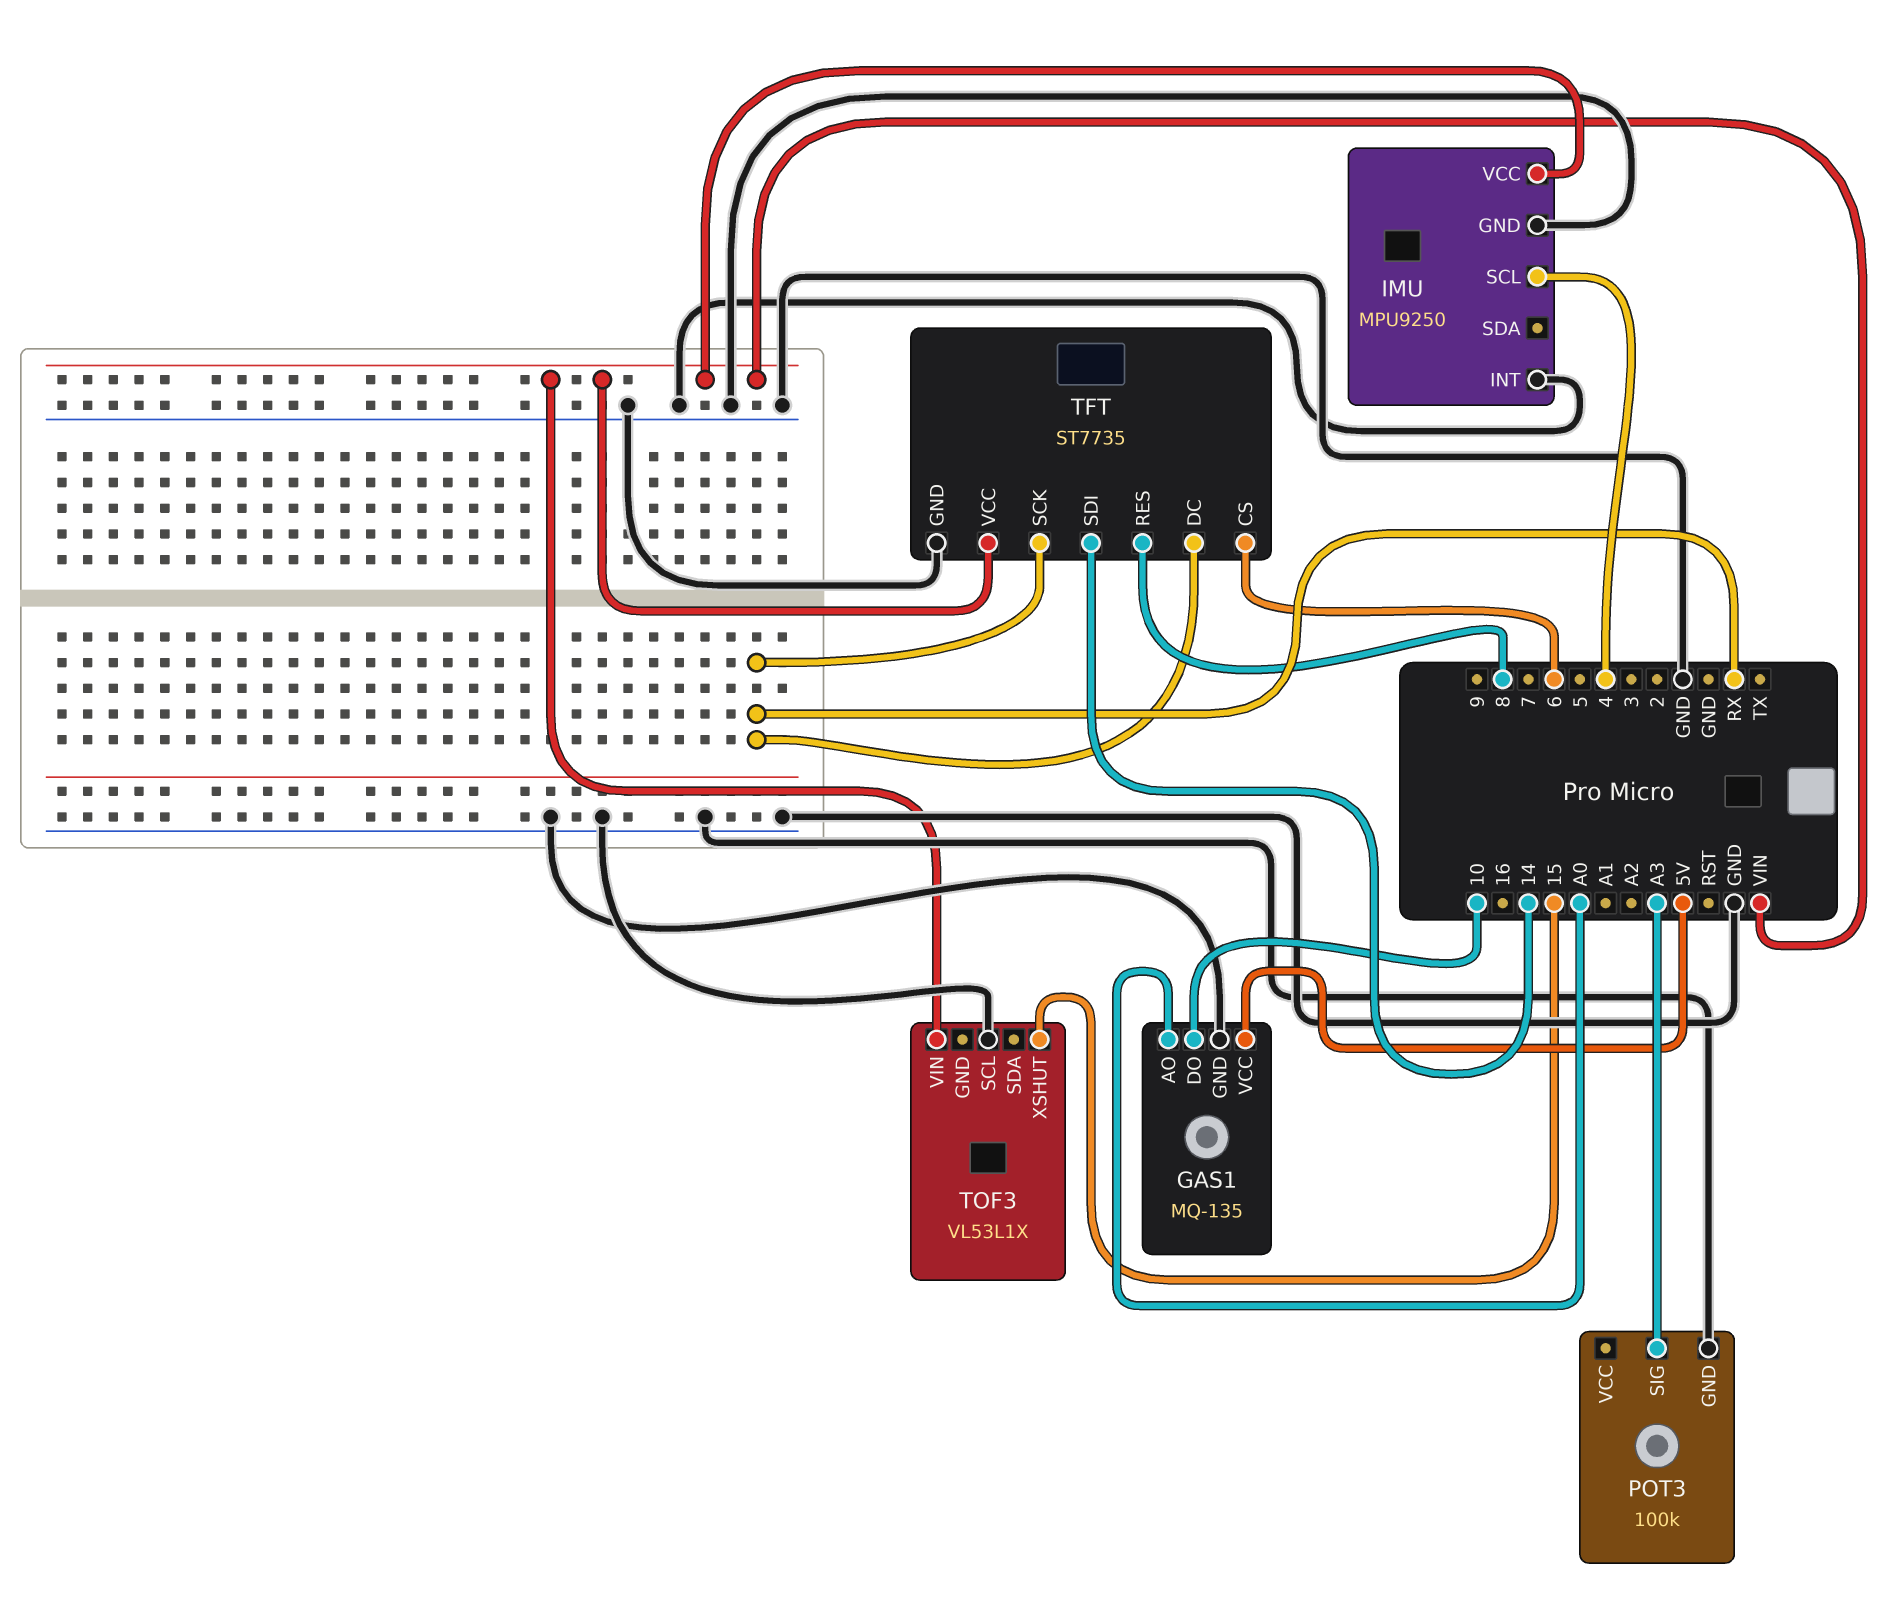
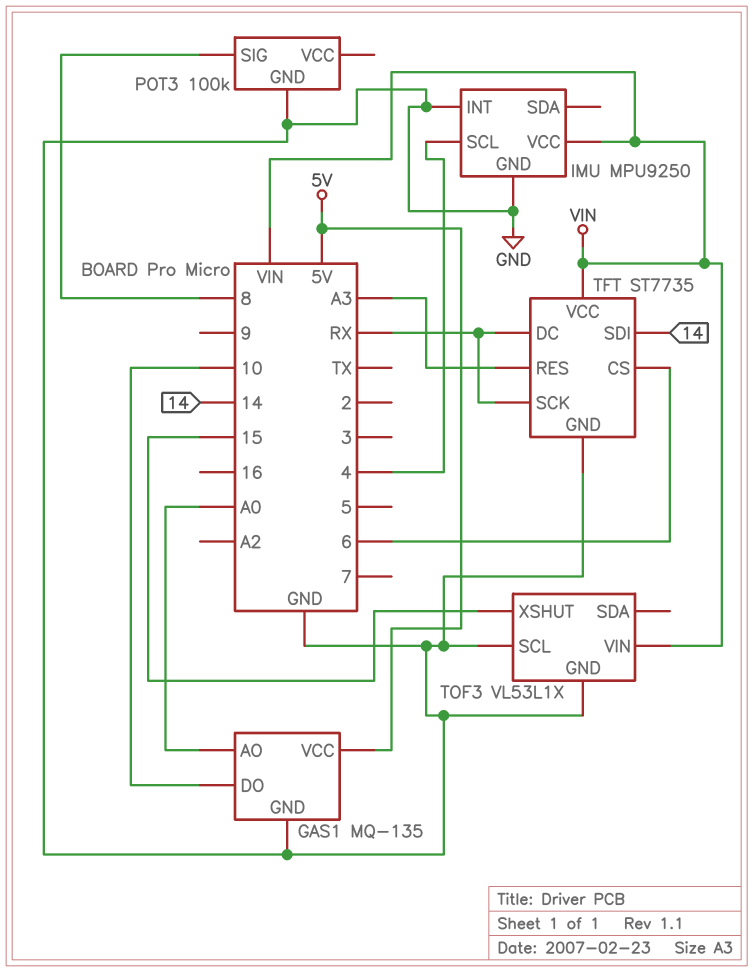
POT3 pin SIG: A3 -> 8
TFT pin RES: 8 -> A3
TOF3 pin GND: none -> GND

